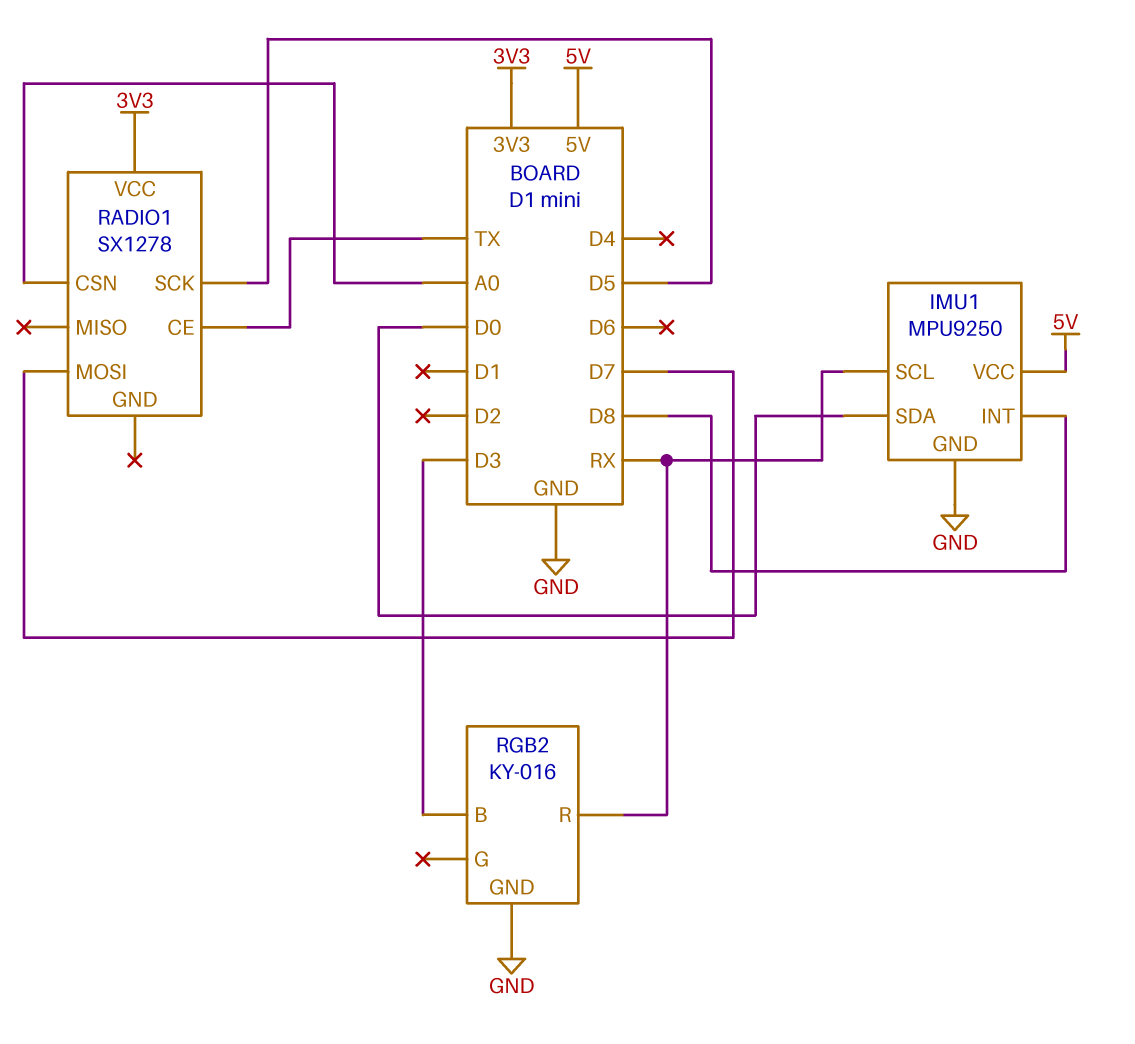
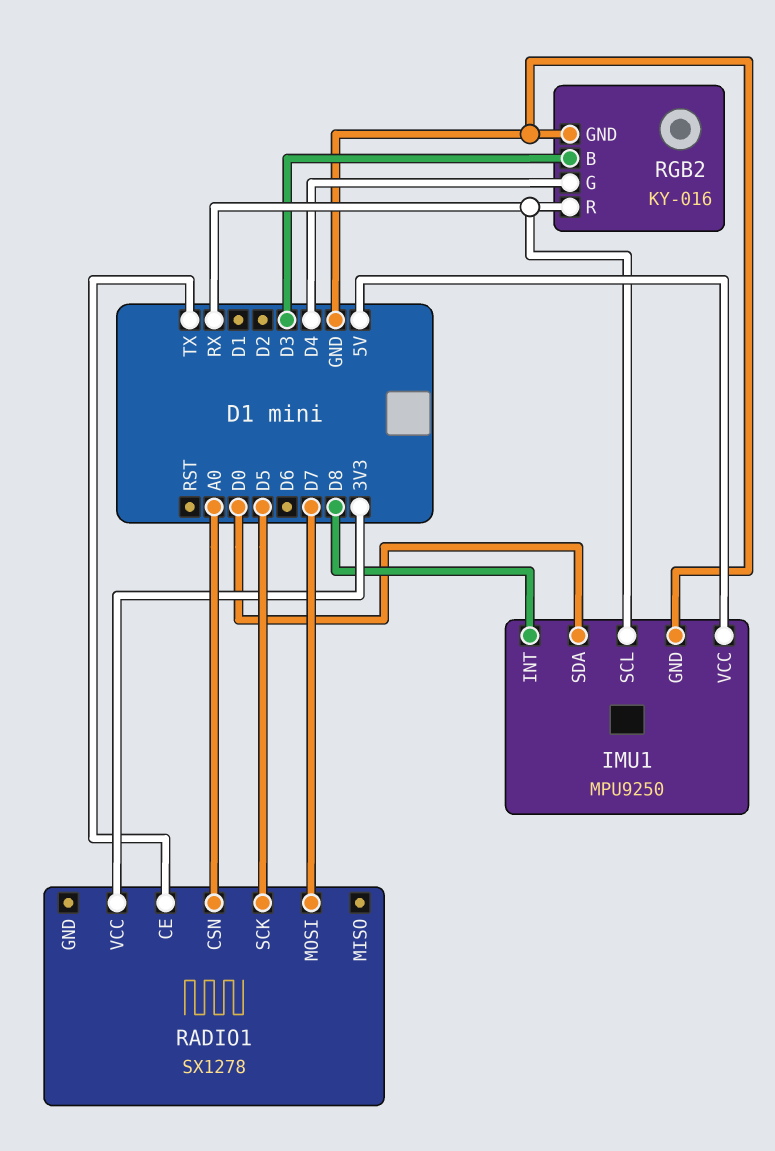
RGB2 pin G: none -> D4

